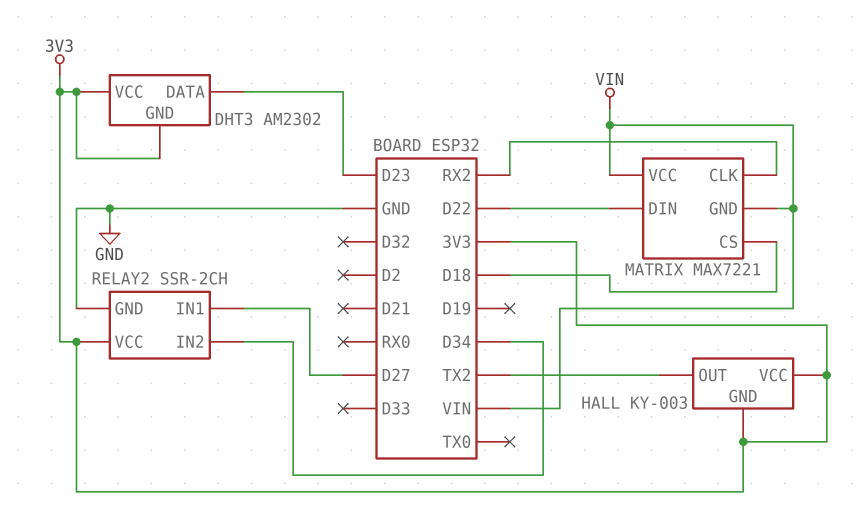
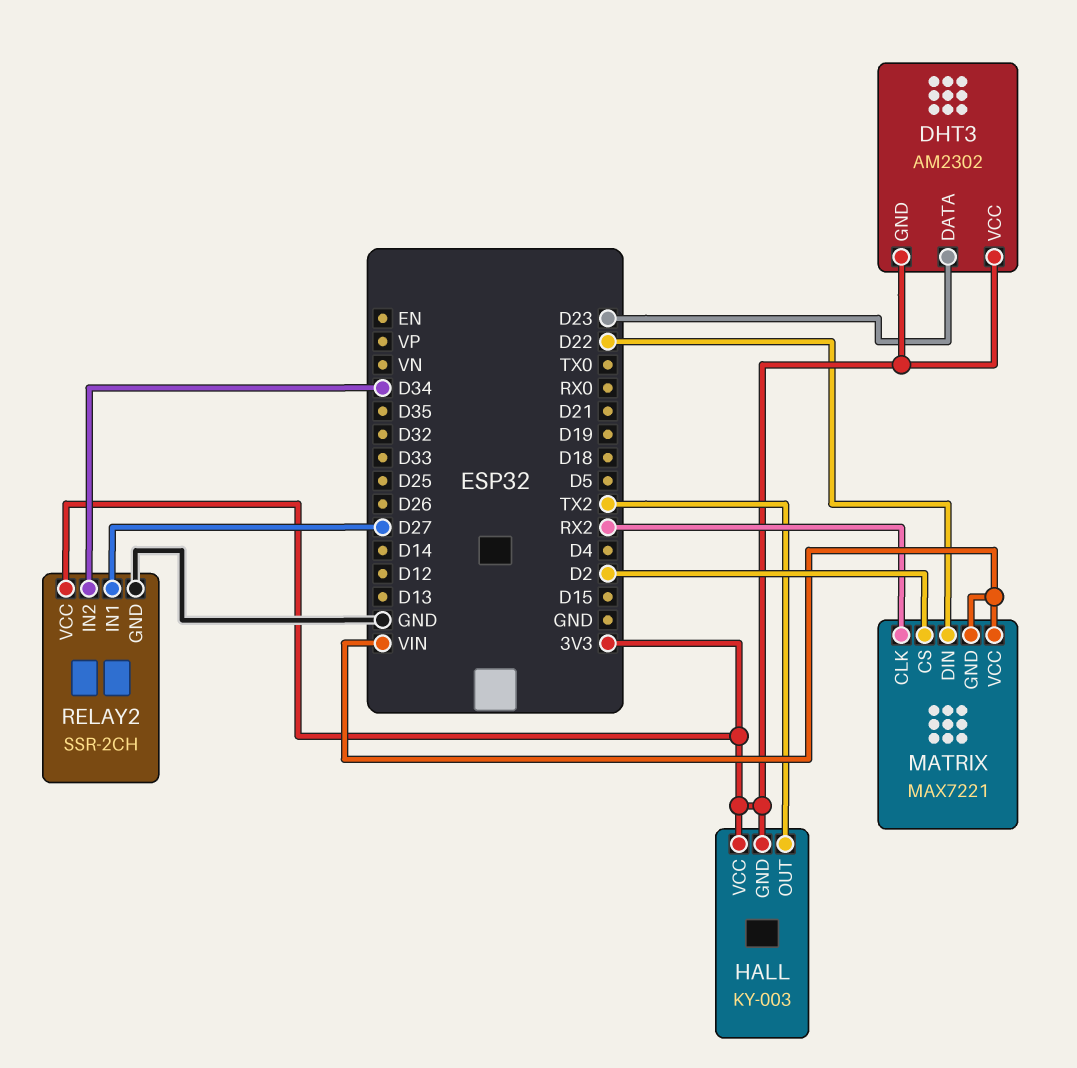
MATRIX pin CS: D18 -> D2

